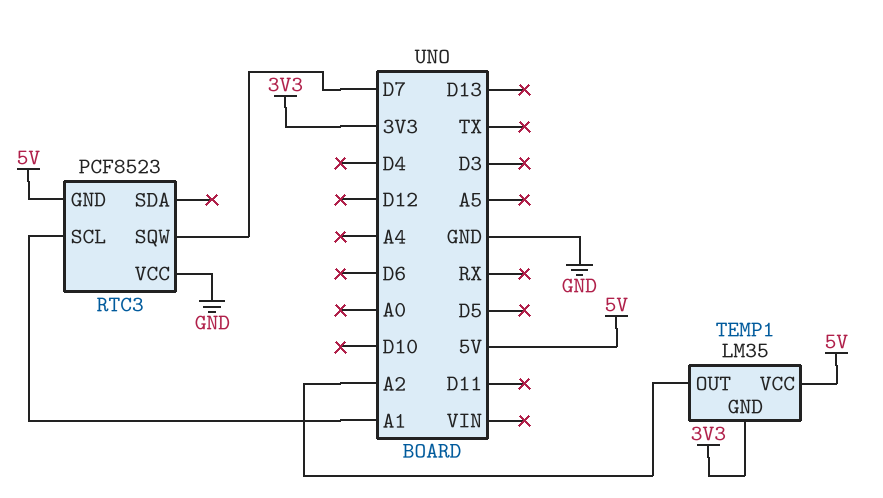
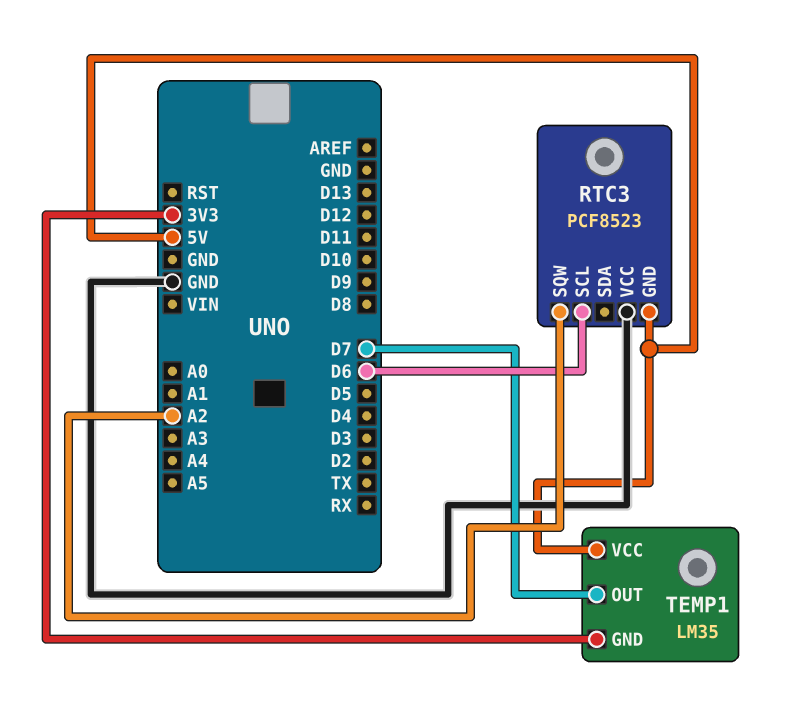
RTC3 pin SCL: A1 -> D6
RTC3 pin SQW: D7 -> A2
TEMP1 pin OUT: A2 -> D7

